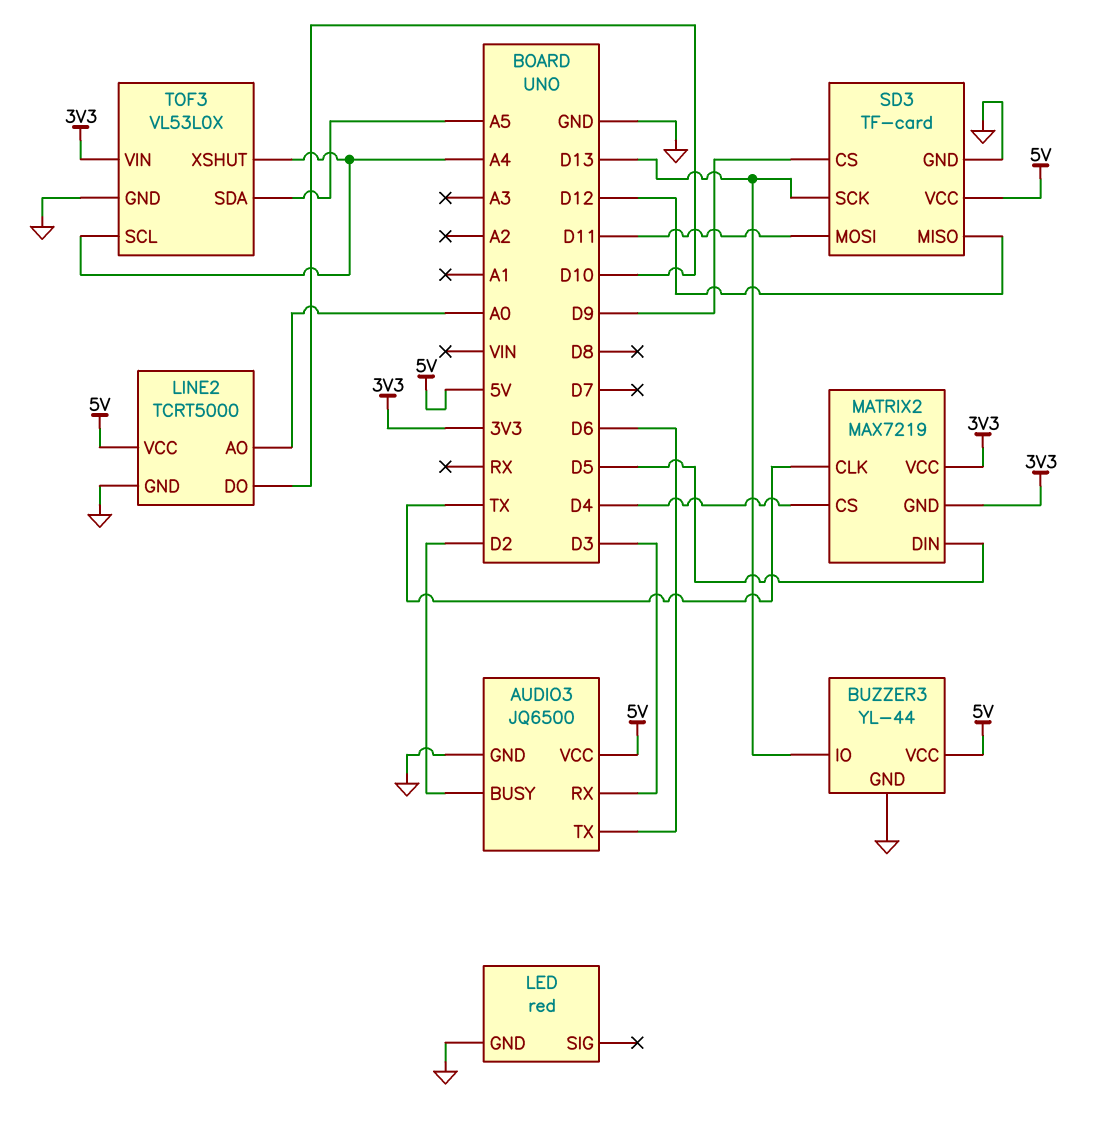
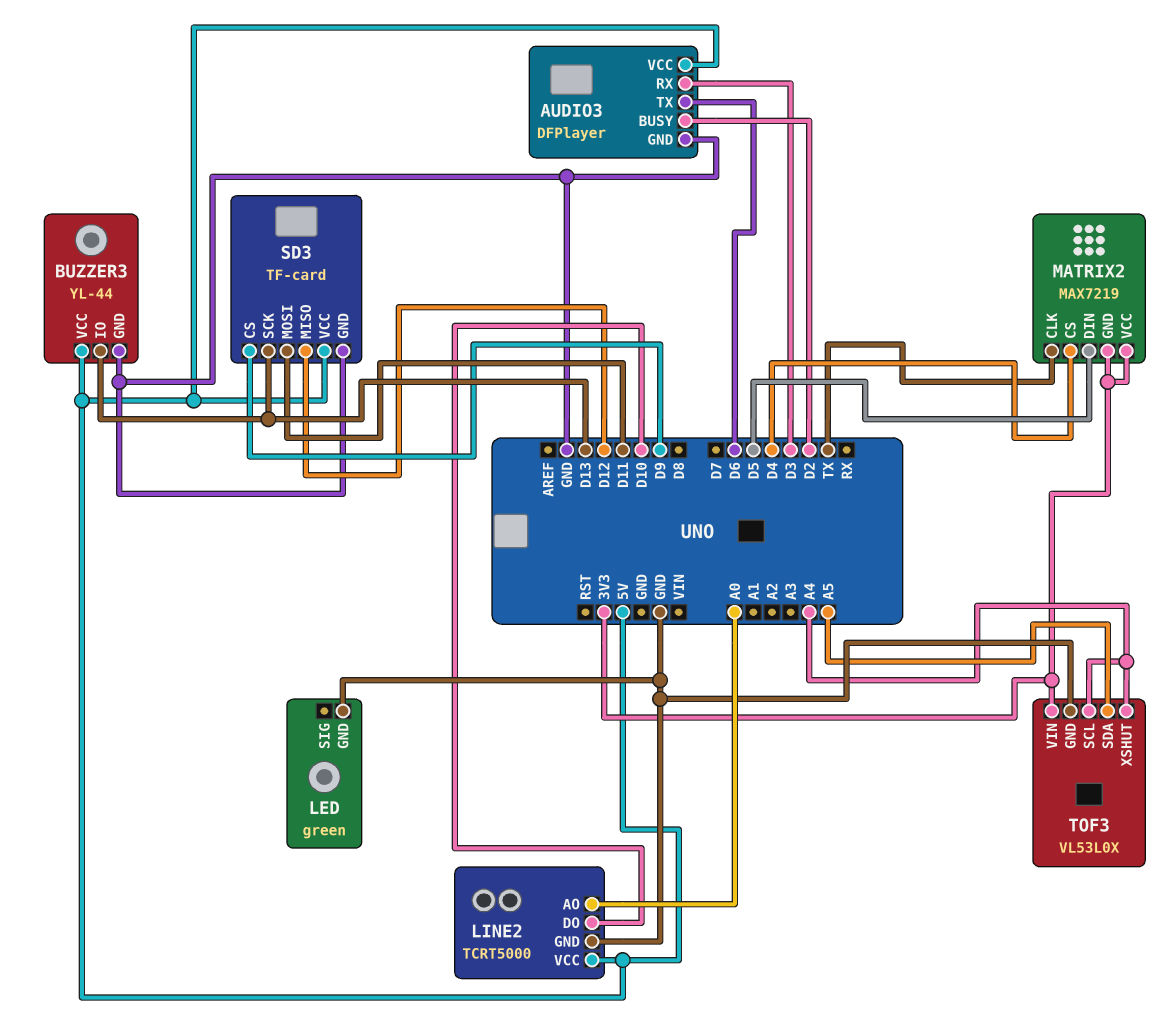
AUDIO3: JQ6500 -> DFPlayer
LED: red -> green

